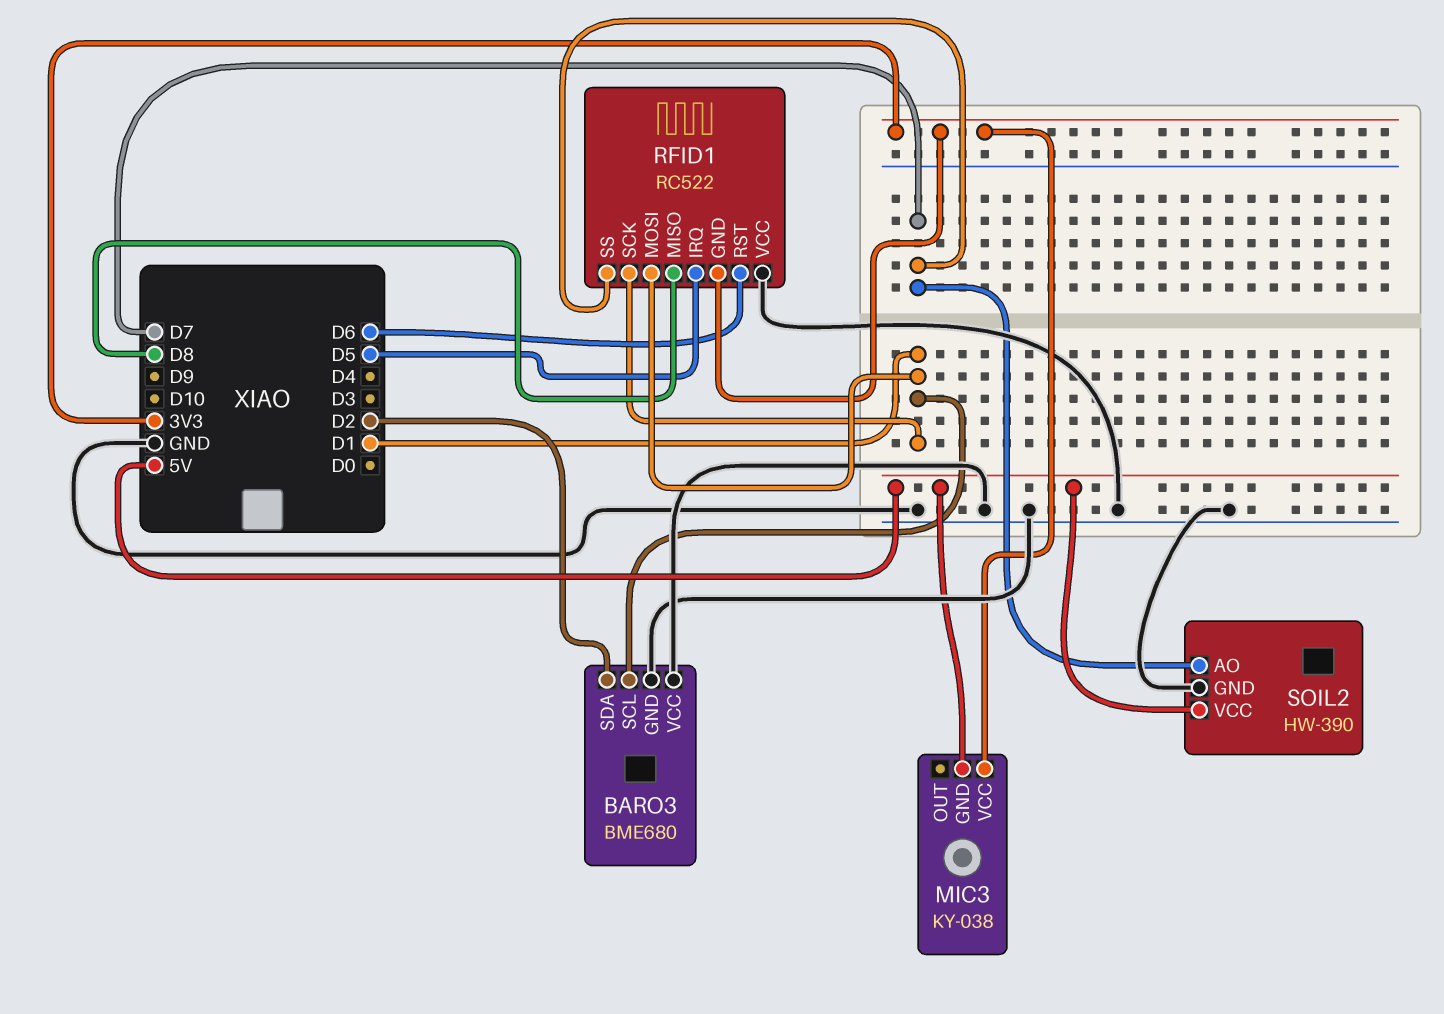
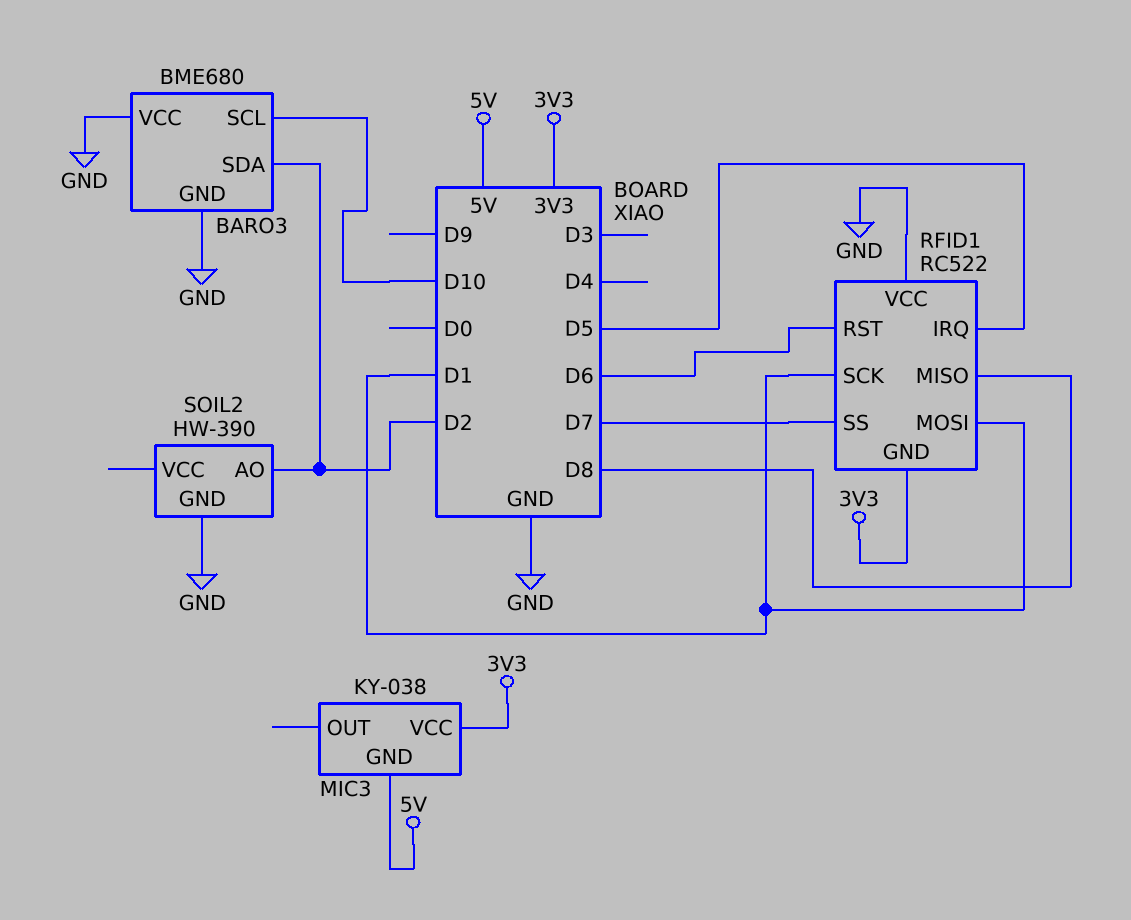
BARO3 pin SCL: D1 -> D10
SOIL2 pin AO: D7 -> D2
SOIL2 pin VCC: 5V -> none

